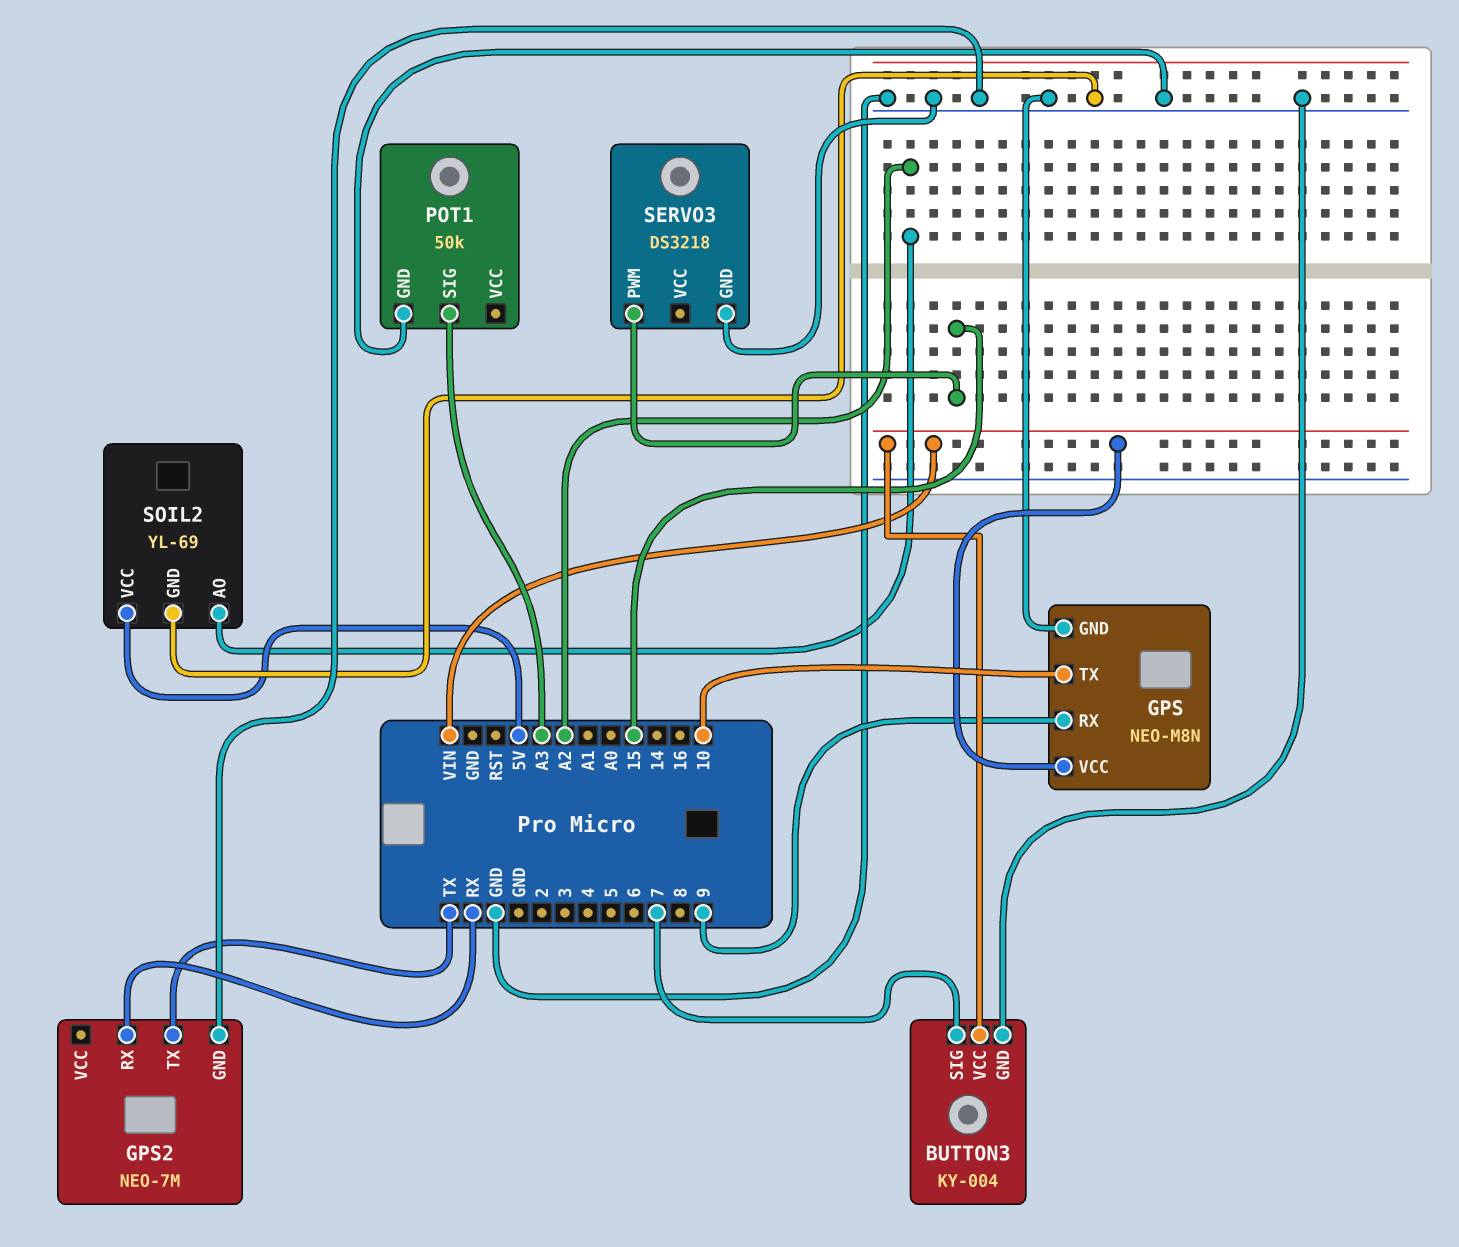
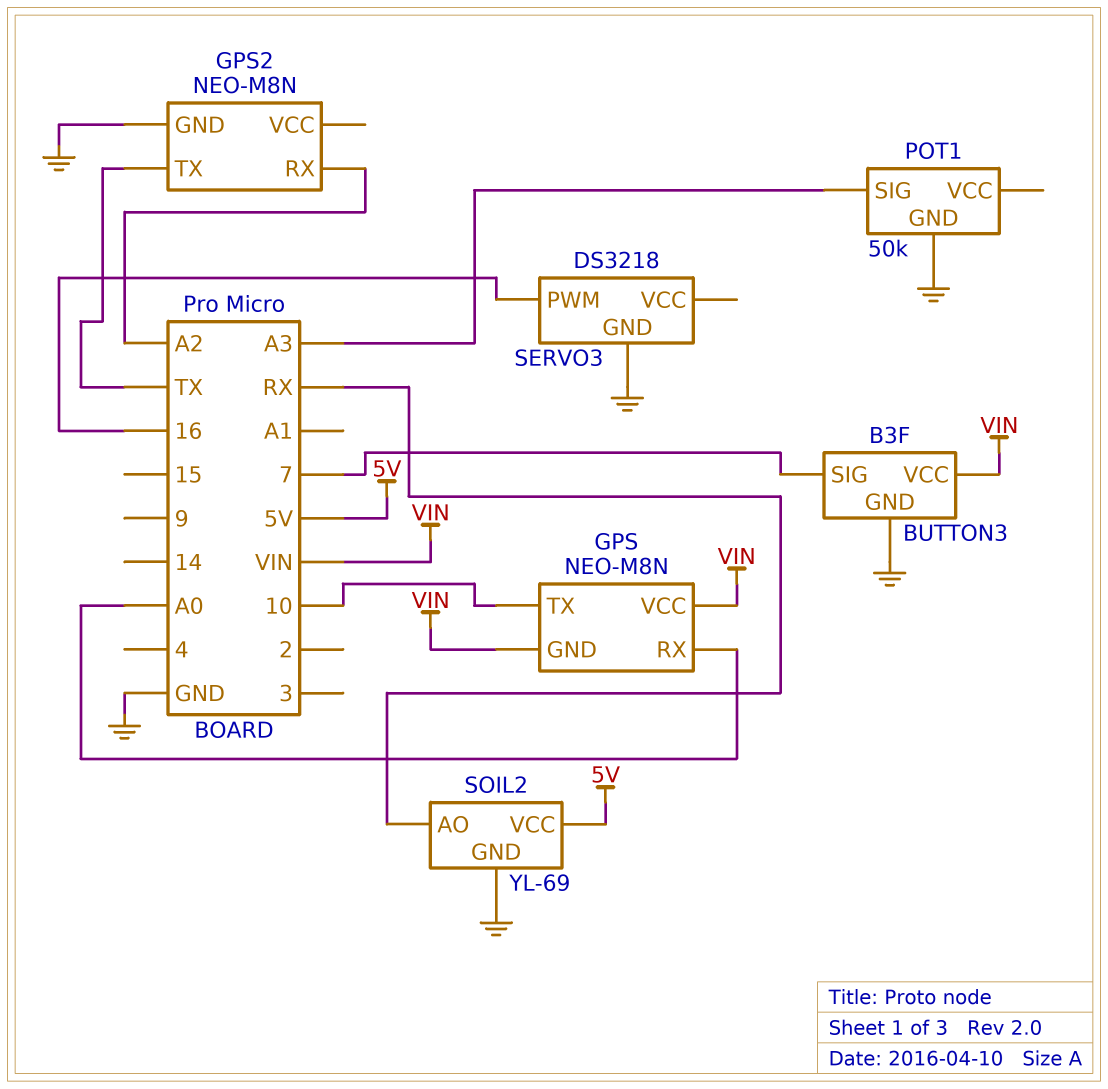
BUTTON3: KY-004 -> B3F
GPS pin GND: GND -> VIN
GPS pin RX: 9 -> A0
GPS2: NEO-7M -> NEO-M8N
GPS2 pin RX: RX -> A2
SERVO3 pin PWM: 15 -> 16
SOIL2 pin AO: A2 -> RX

